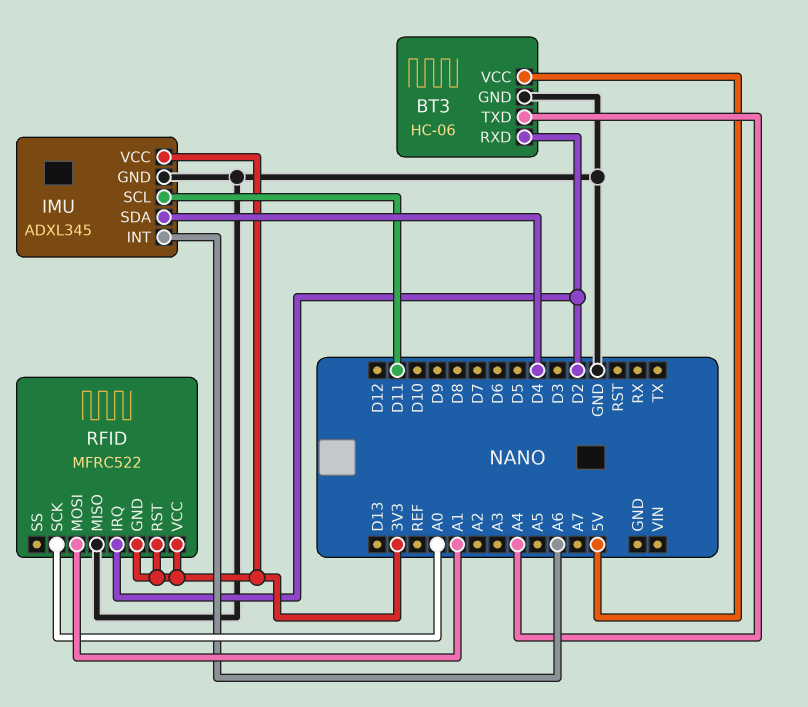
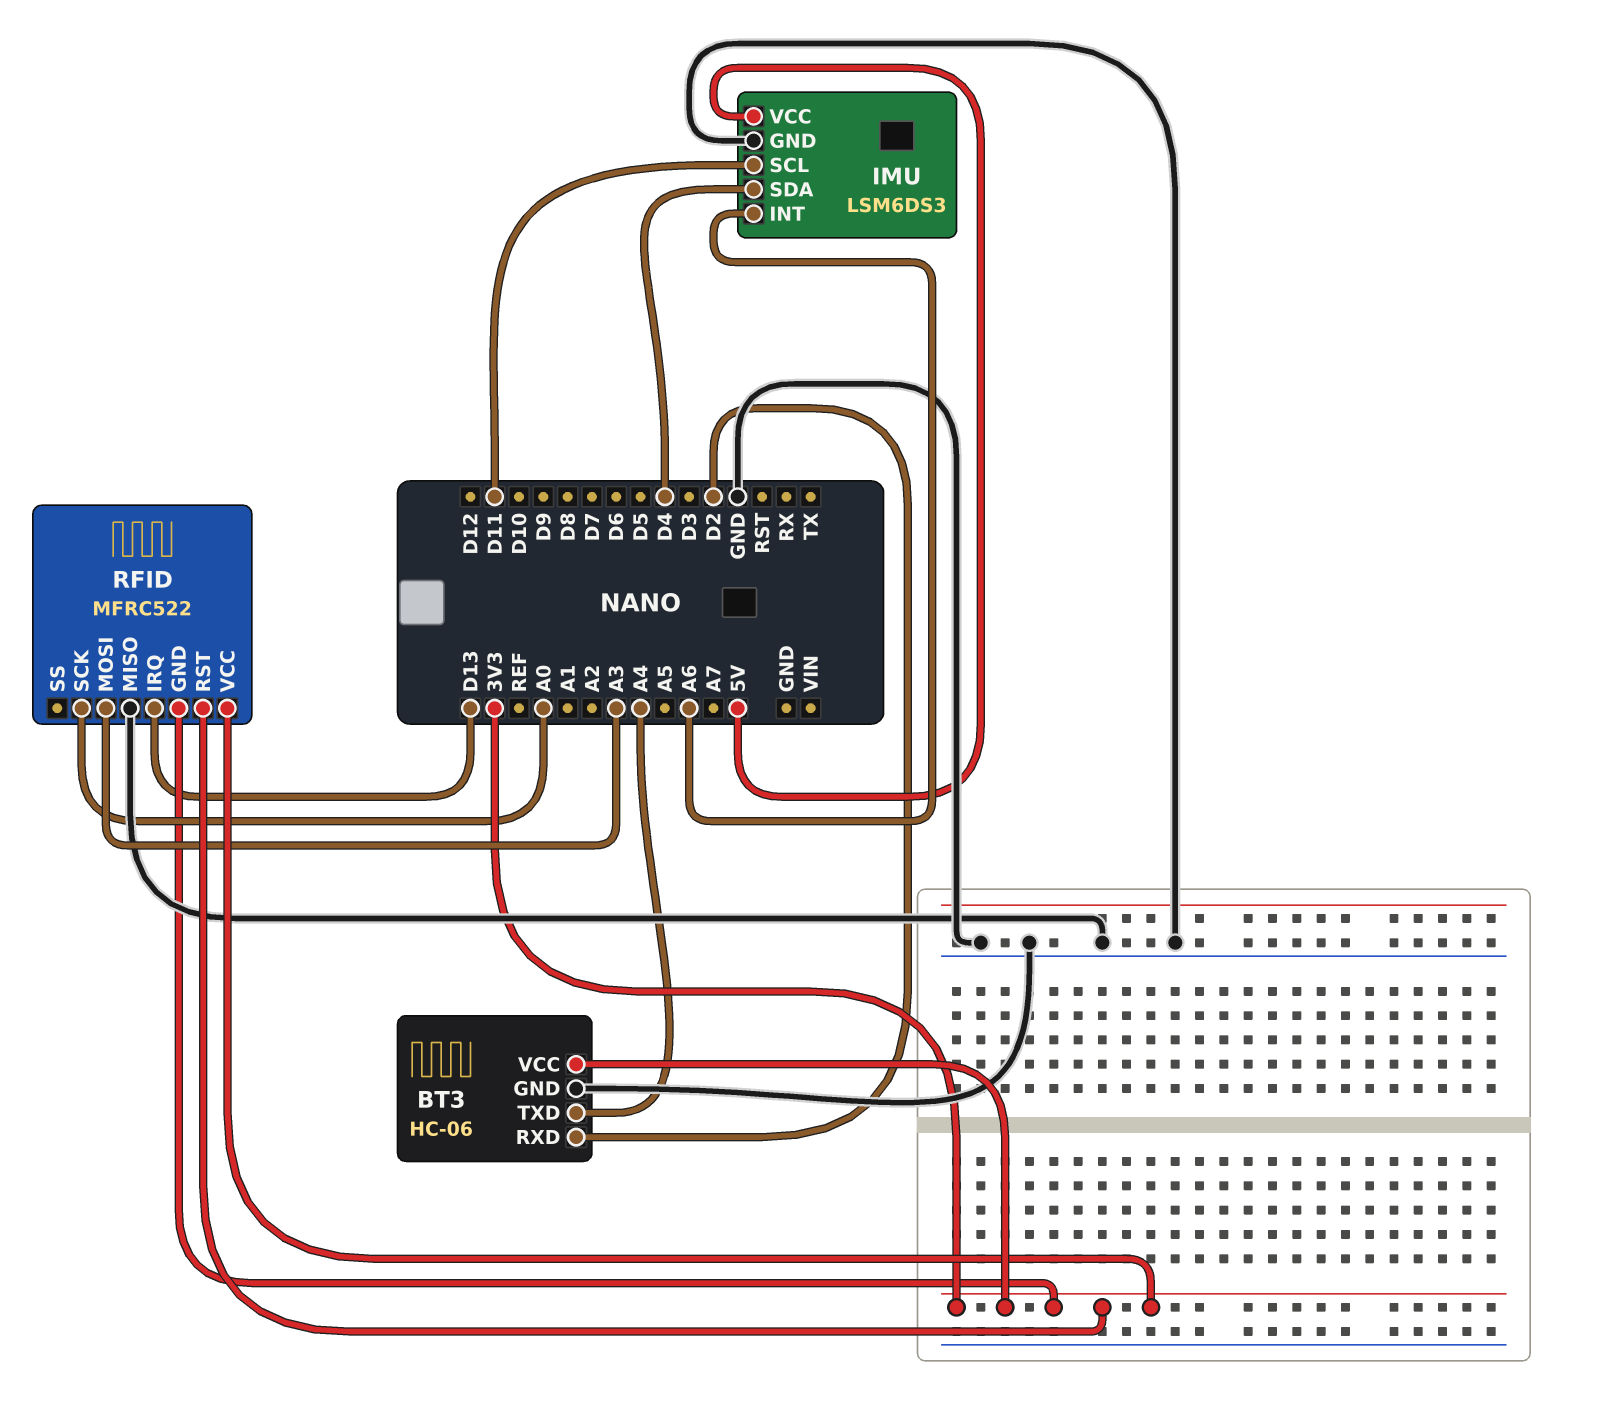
BT3 pin VCC: 5V -> 3V3
IMU: ADXL345 -> LSM6DS3
IMU pin VCC: 3V3 -> 5V
RFID pin IRQ: D2 -> D13
RFID pin MOSI: A1 -> A3

